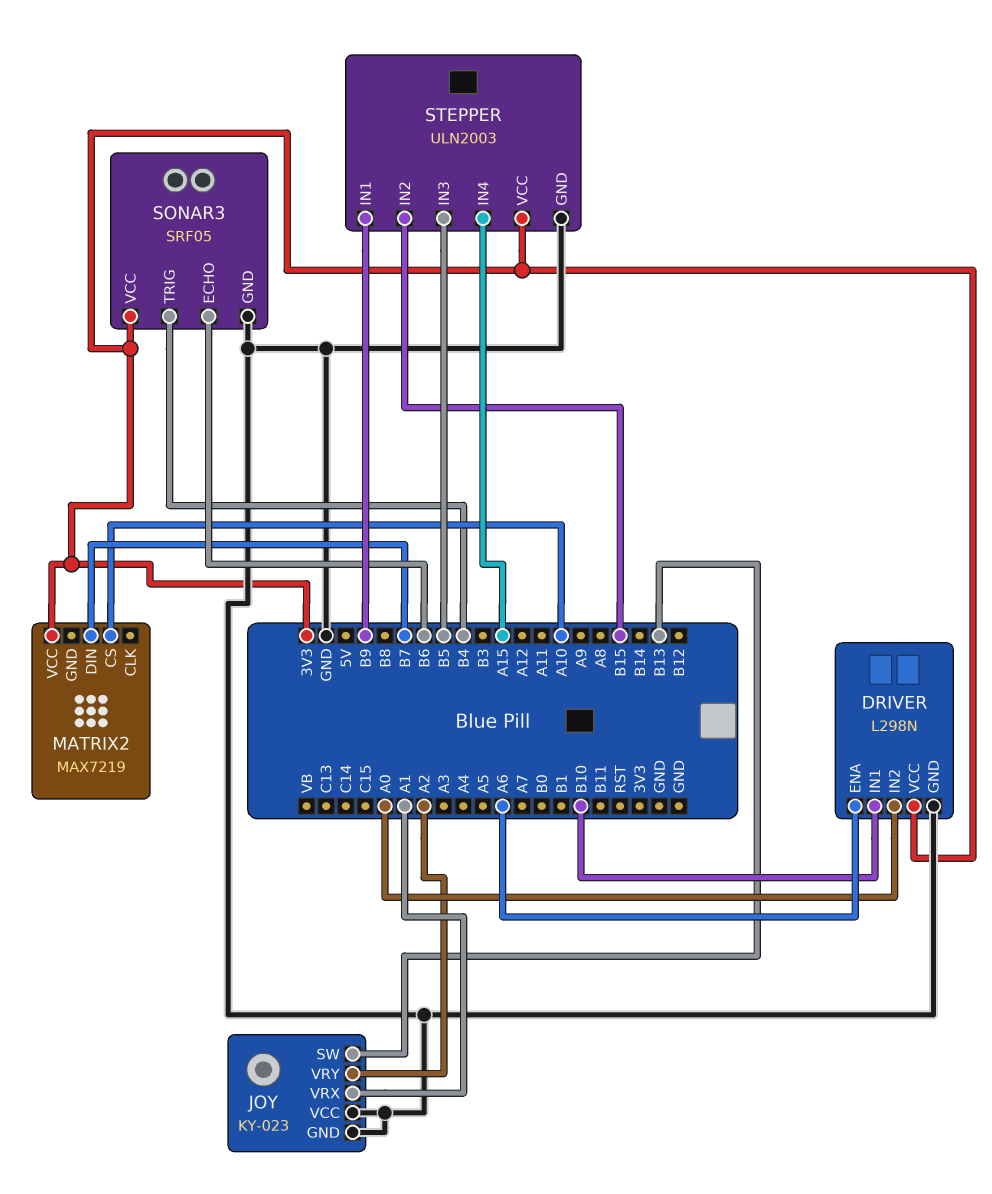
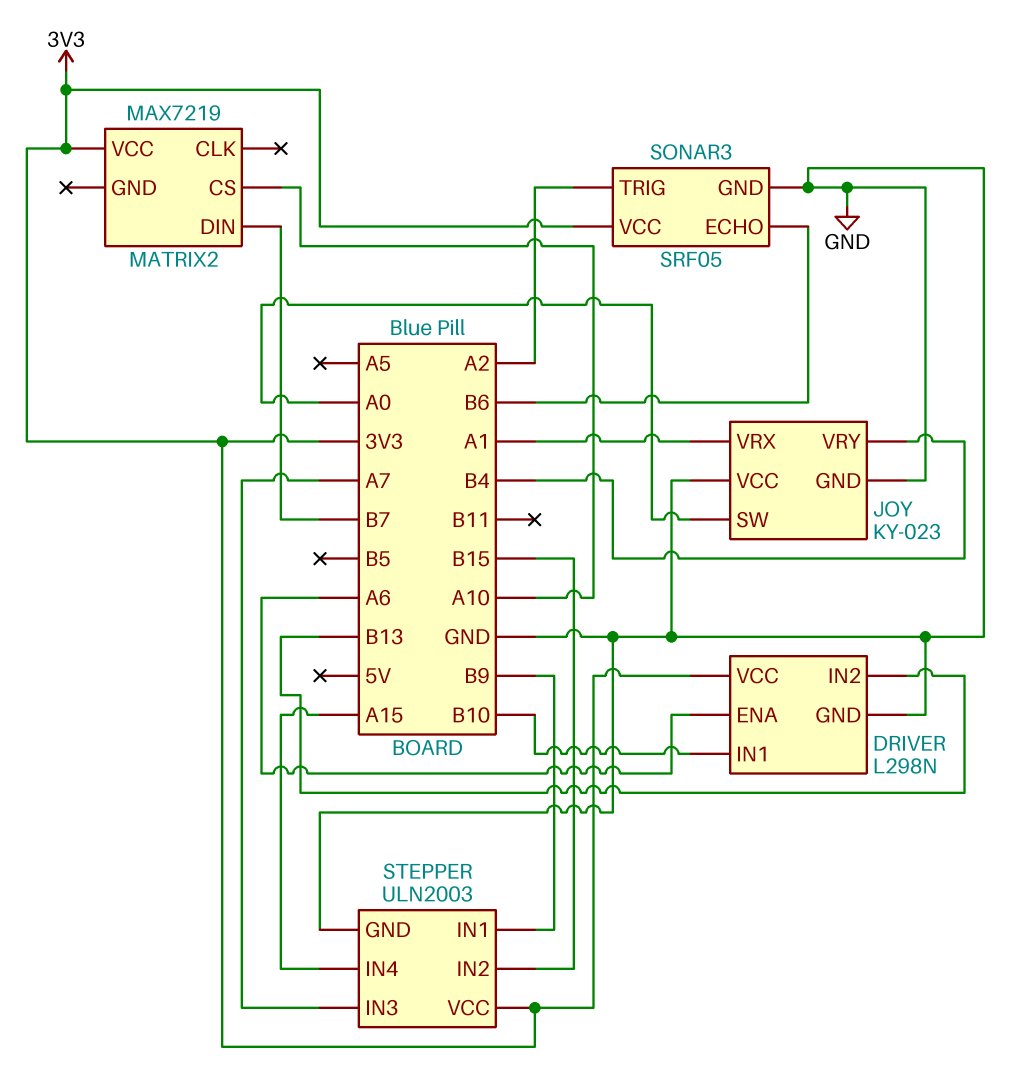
DRIVER pin IN2: A0 -> B13
JOY pin SW: B13 -> A0
JOY pin VRY: A2 -> B4
SONAR3 pin TRIG: B4 -> A2
STEPPER pin IN3: B5 -> A7

